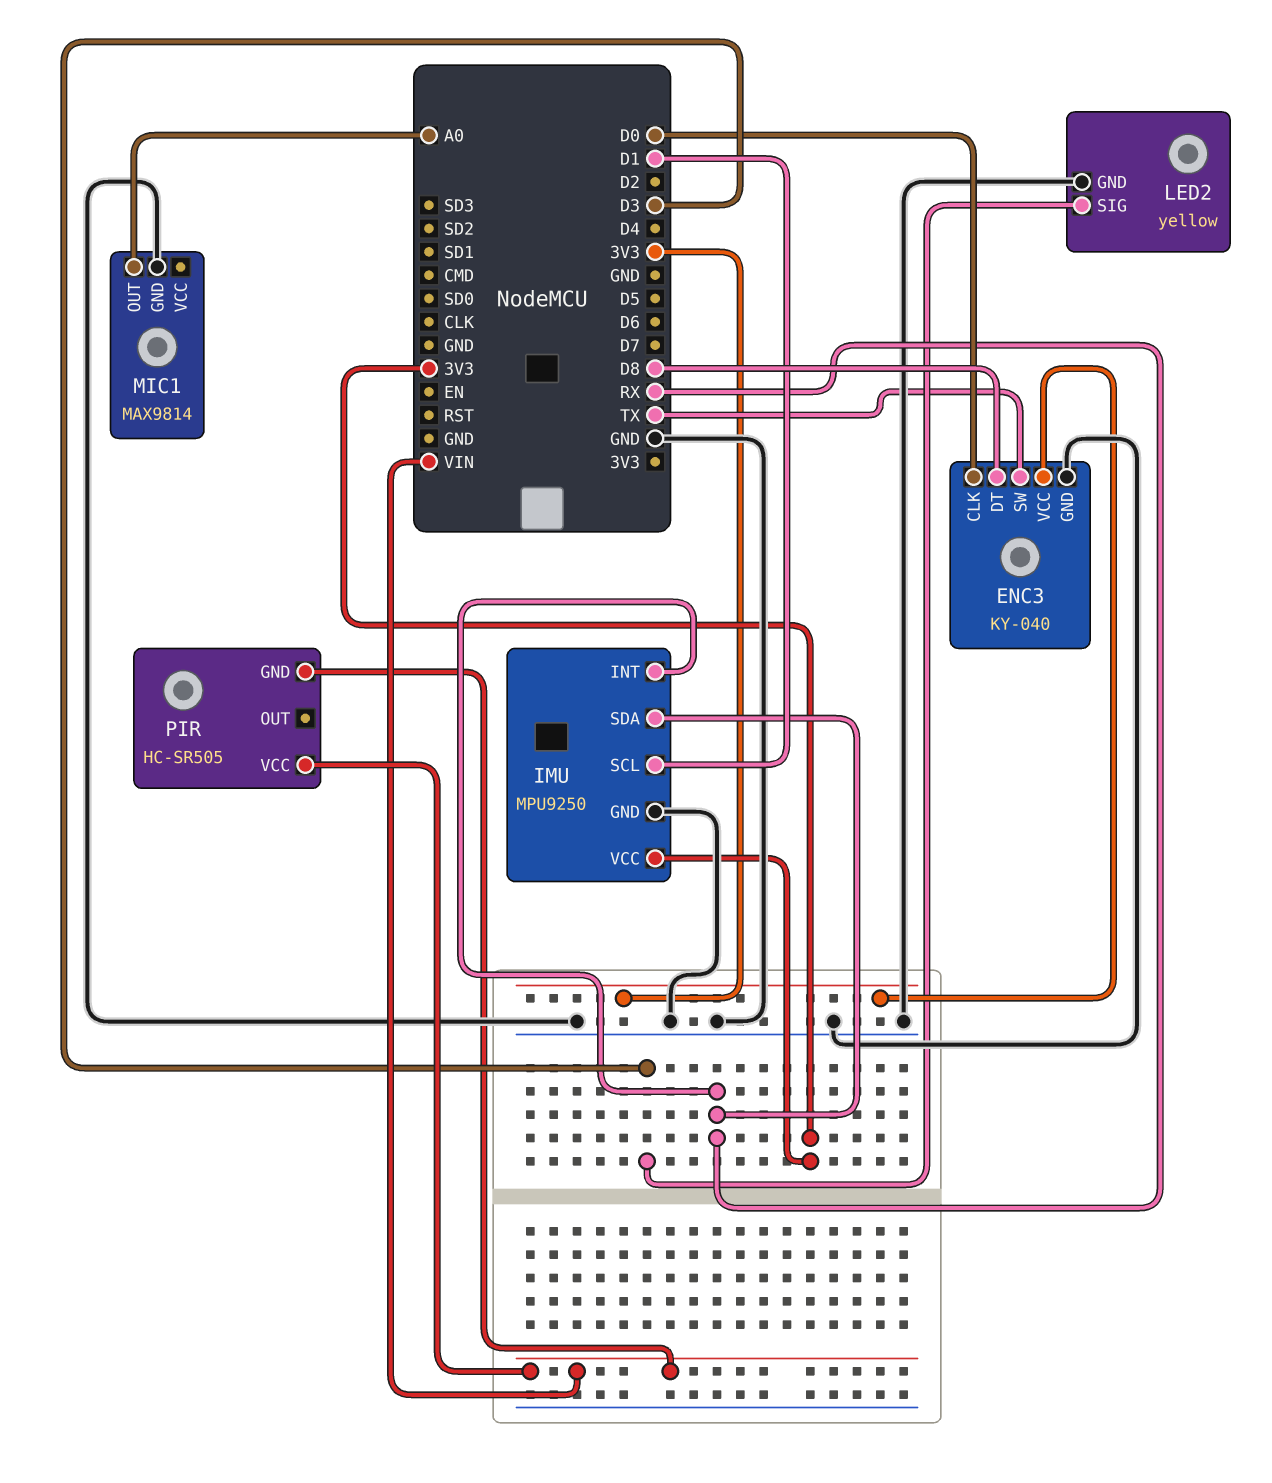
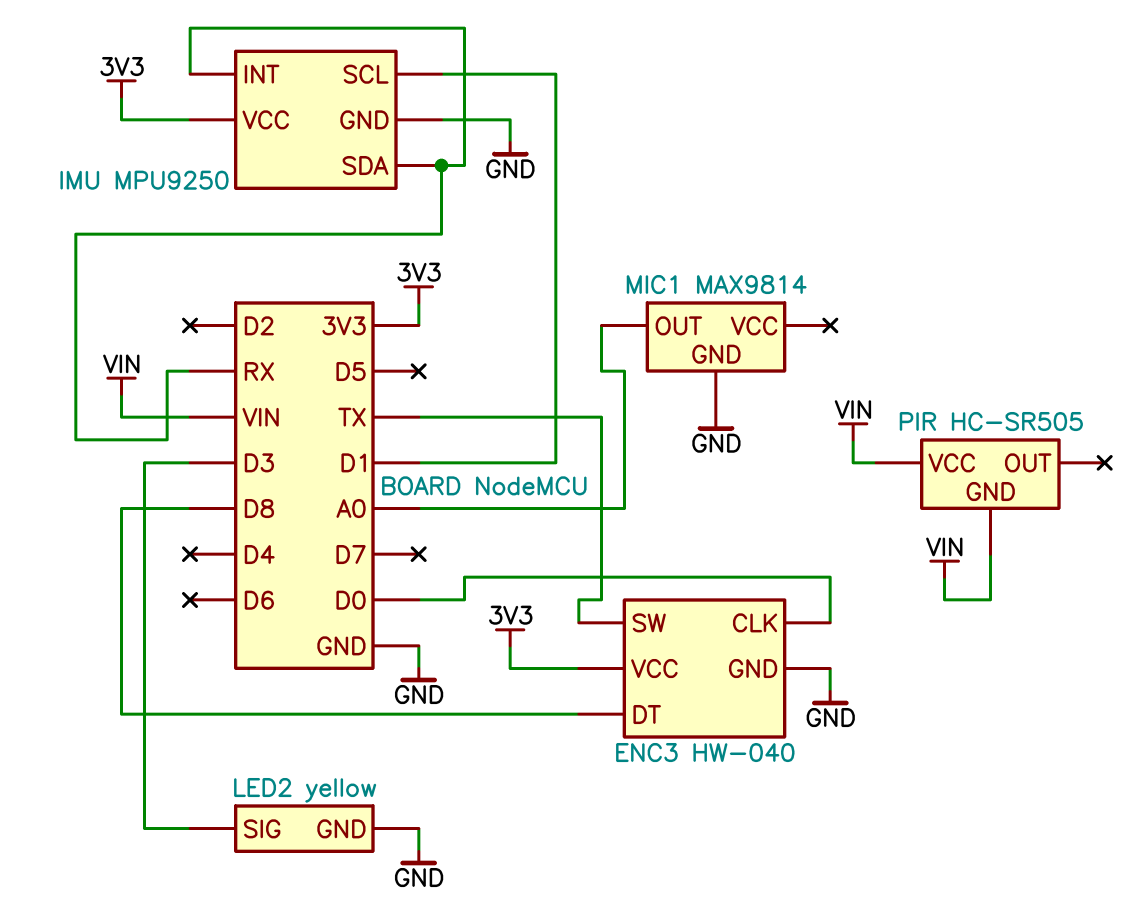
ENC3: KY-040 -> HW-040

